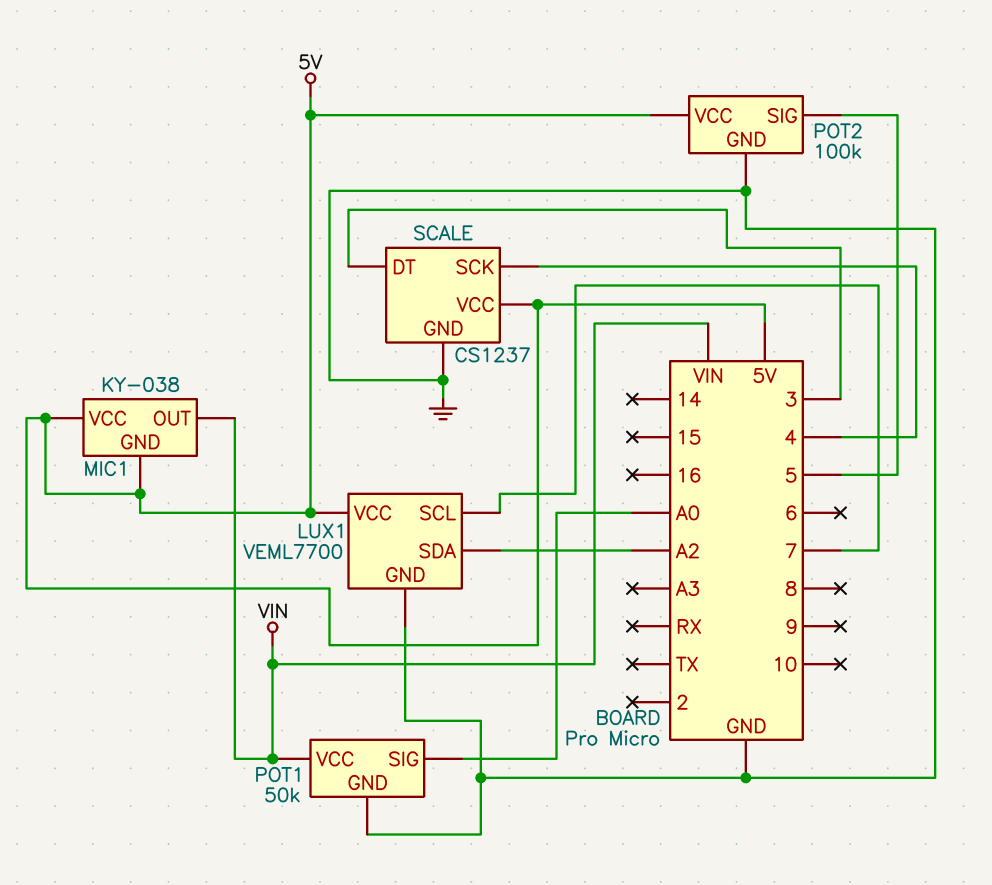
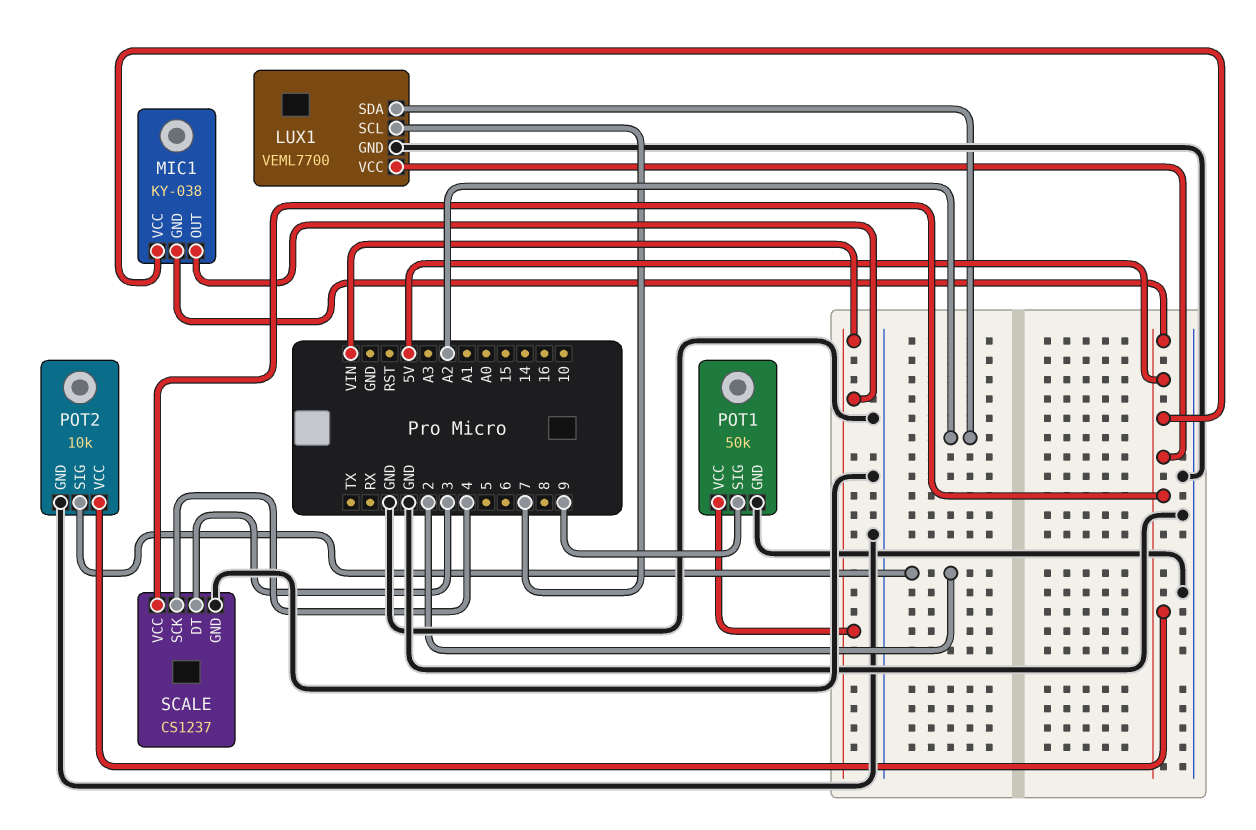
POT1 pin SIG: A0 -> 9
POT2: 100k -> 10k
POT2 pin SIG: 5 -> 2

